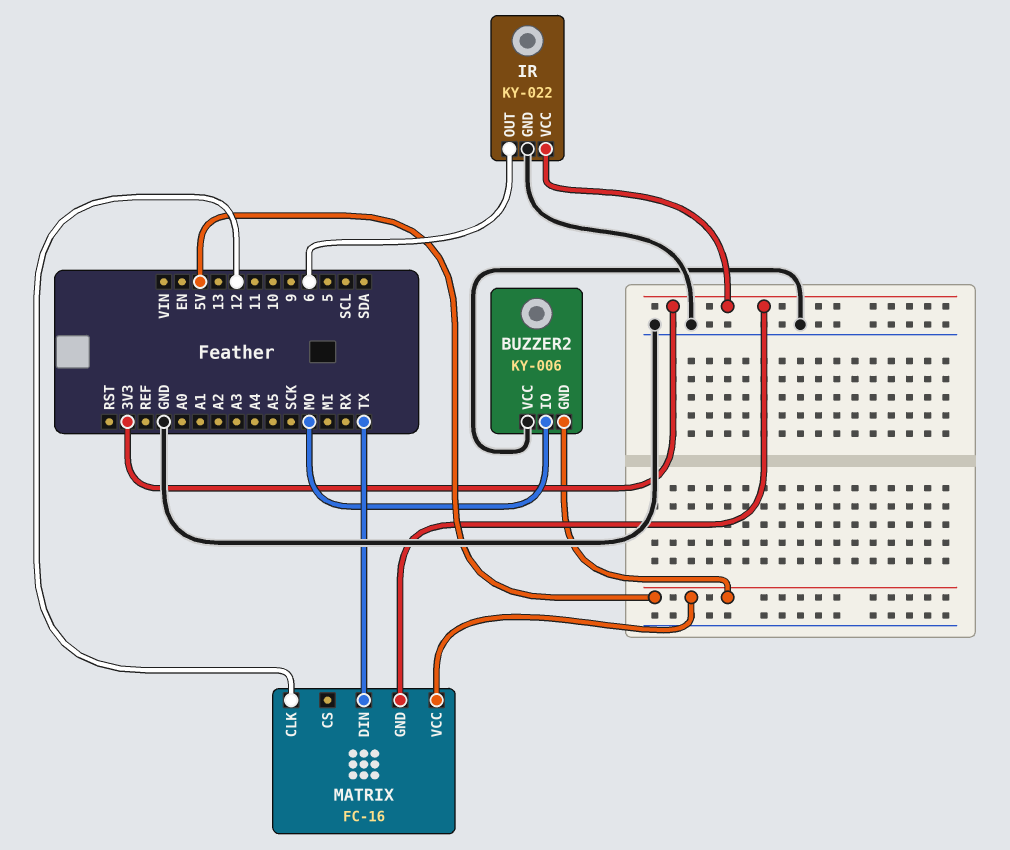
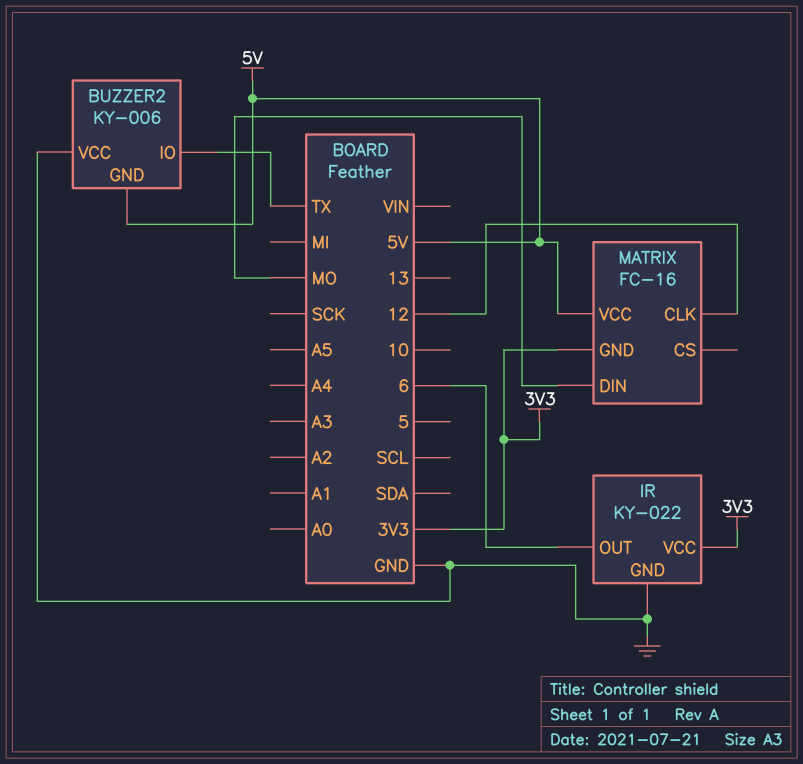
BUZZER2 pin IO: MO -> TX
MATRIX pin DIN: TX -> MO

